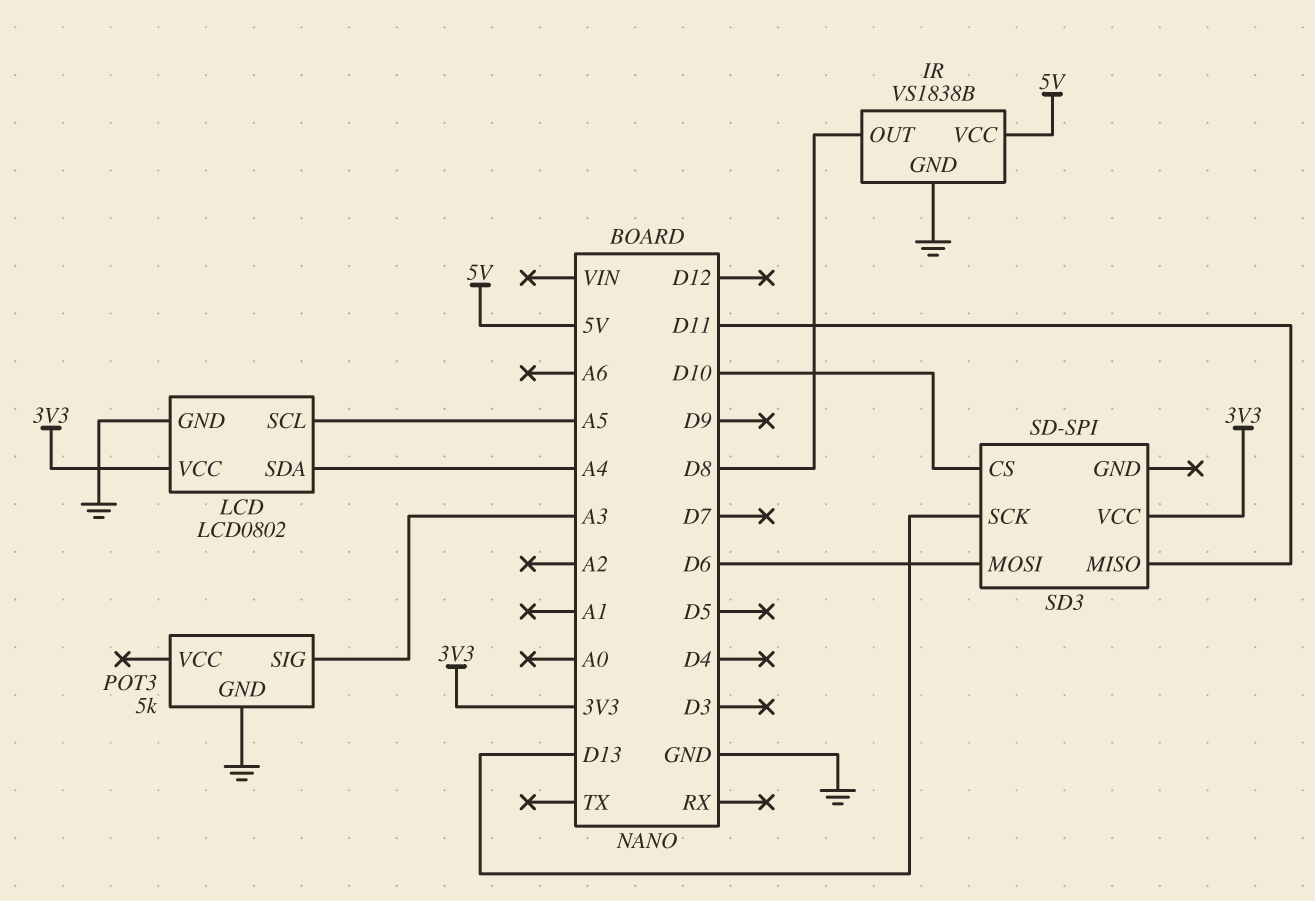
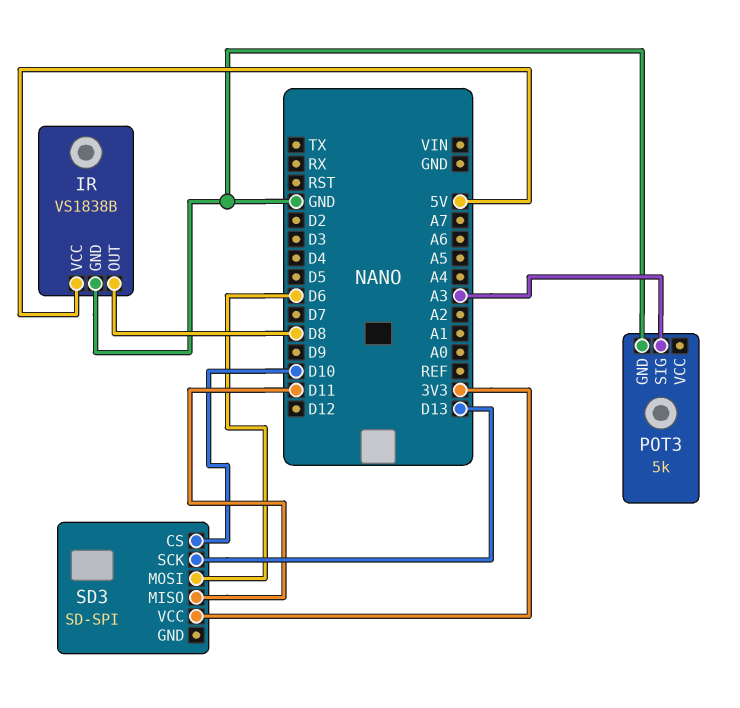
LCD: LCD0802 -> none
LCD pin GND: GND -> none
LCD pin SCL: A5 -> none
LCD pin SDA: A4 -> none
LCD pin VCC: 3V3 -> none

